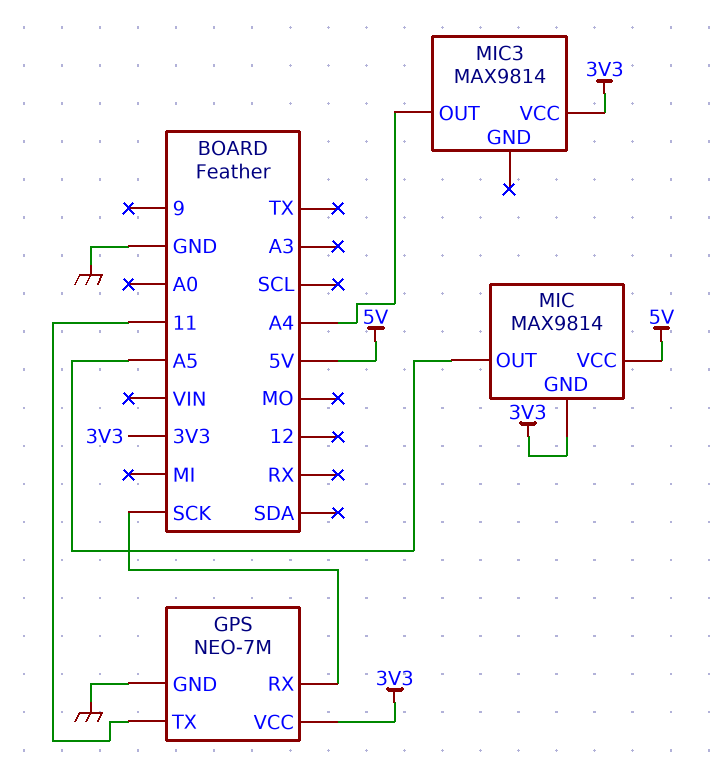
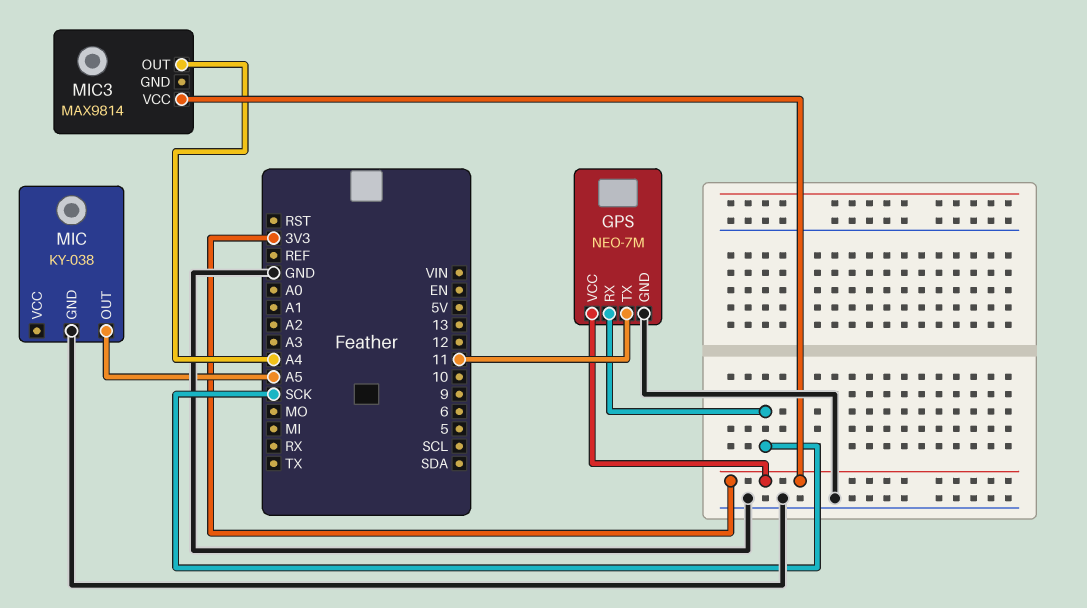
MIC: MAX9814 -> KY-038
MIC pin GND: 3V3 -> GND
MIC pin VCC: 5V -> none

